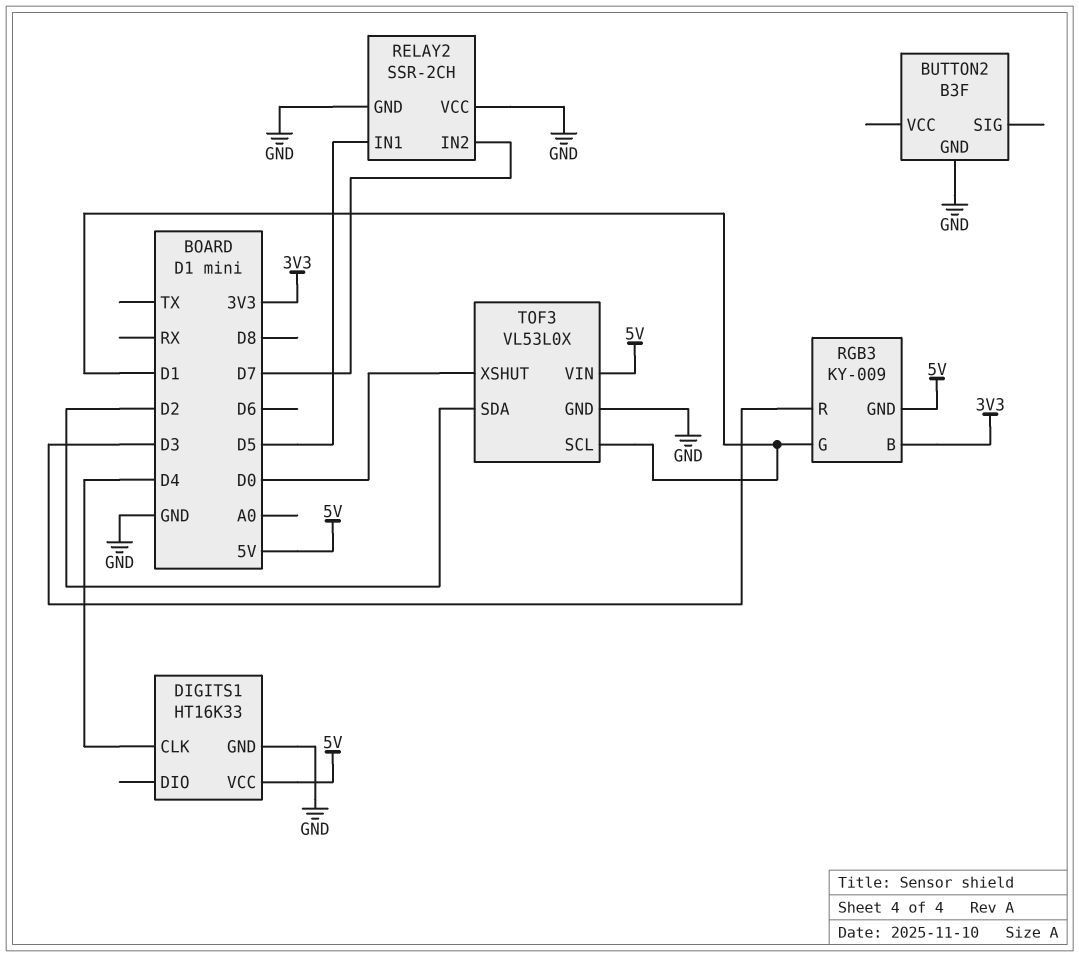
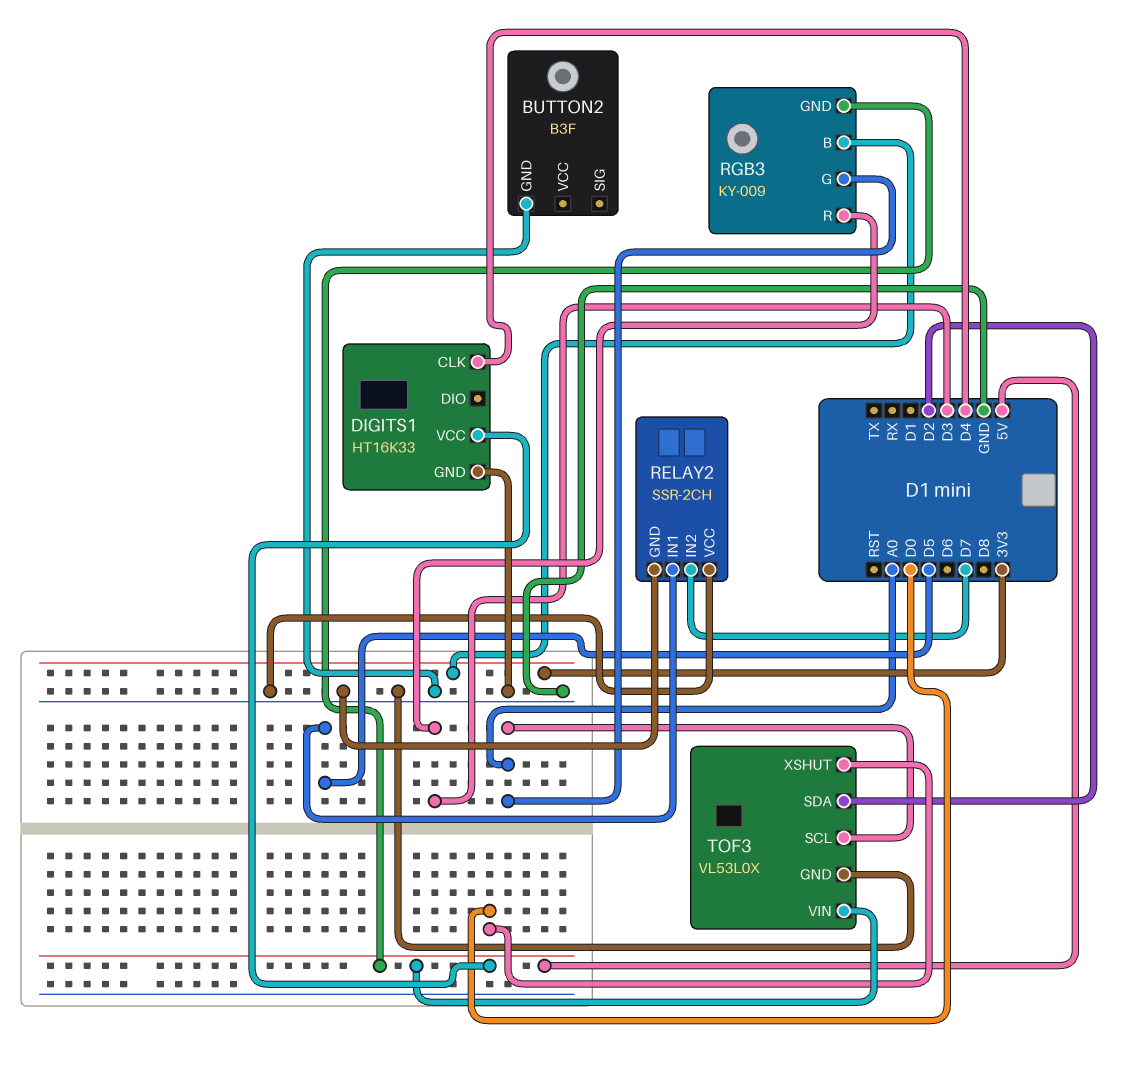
RGB3 pin G: D1 -> A0
TOF3 pin SCL: D1 -> A0

